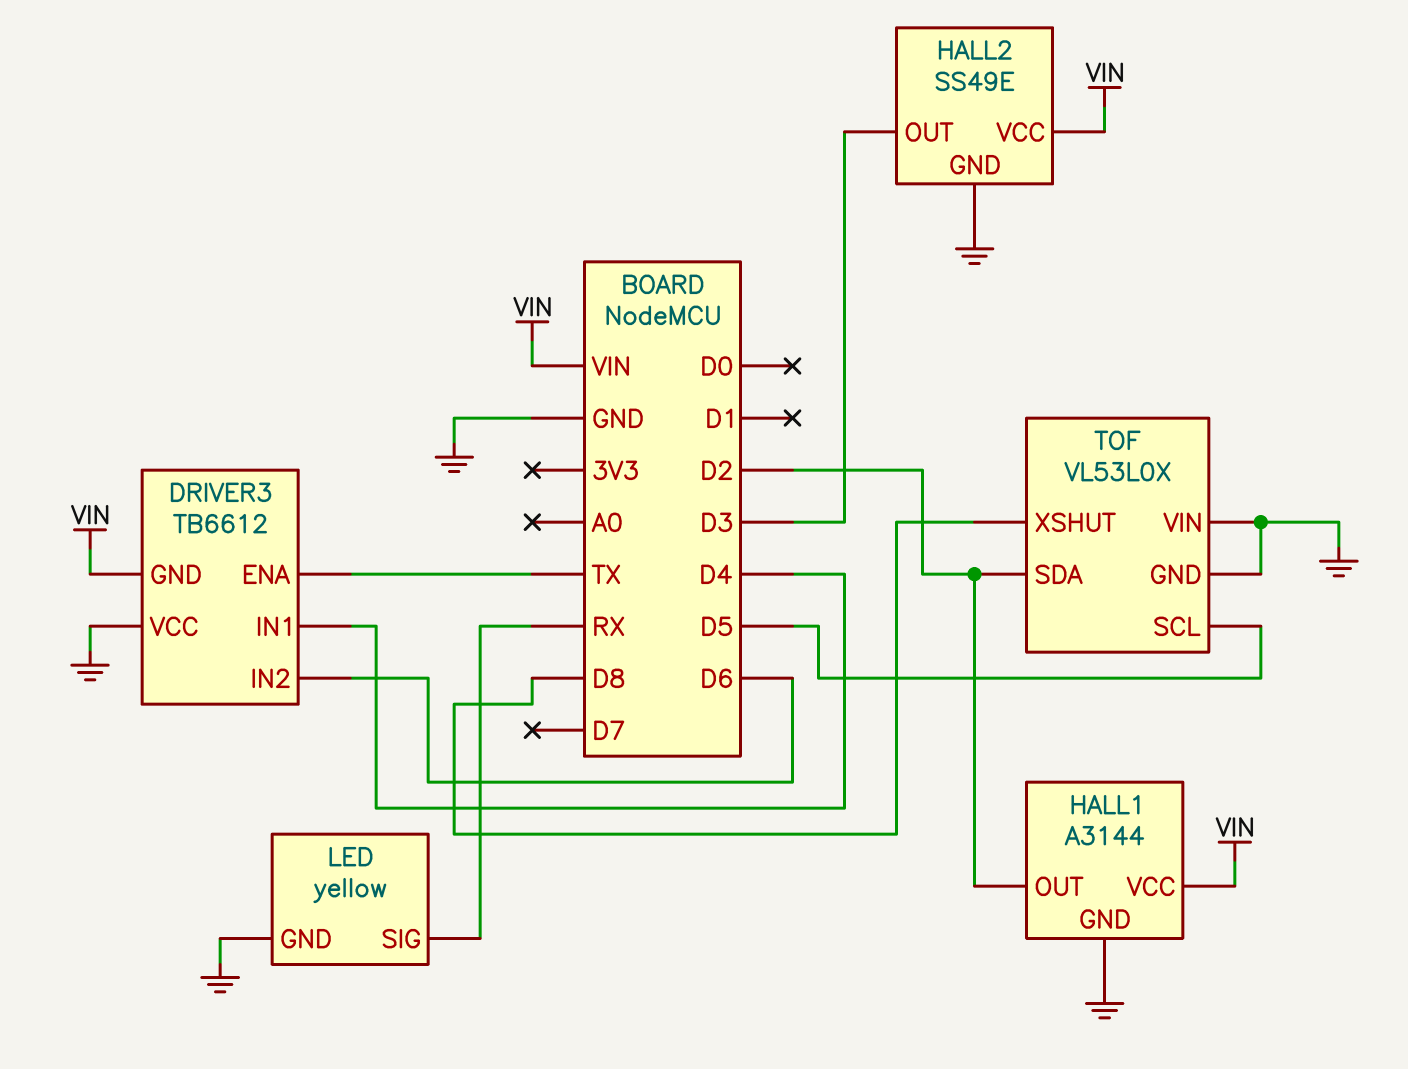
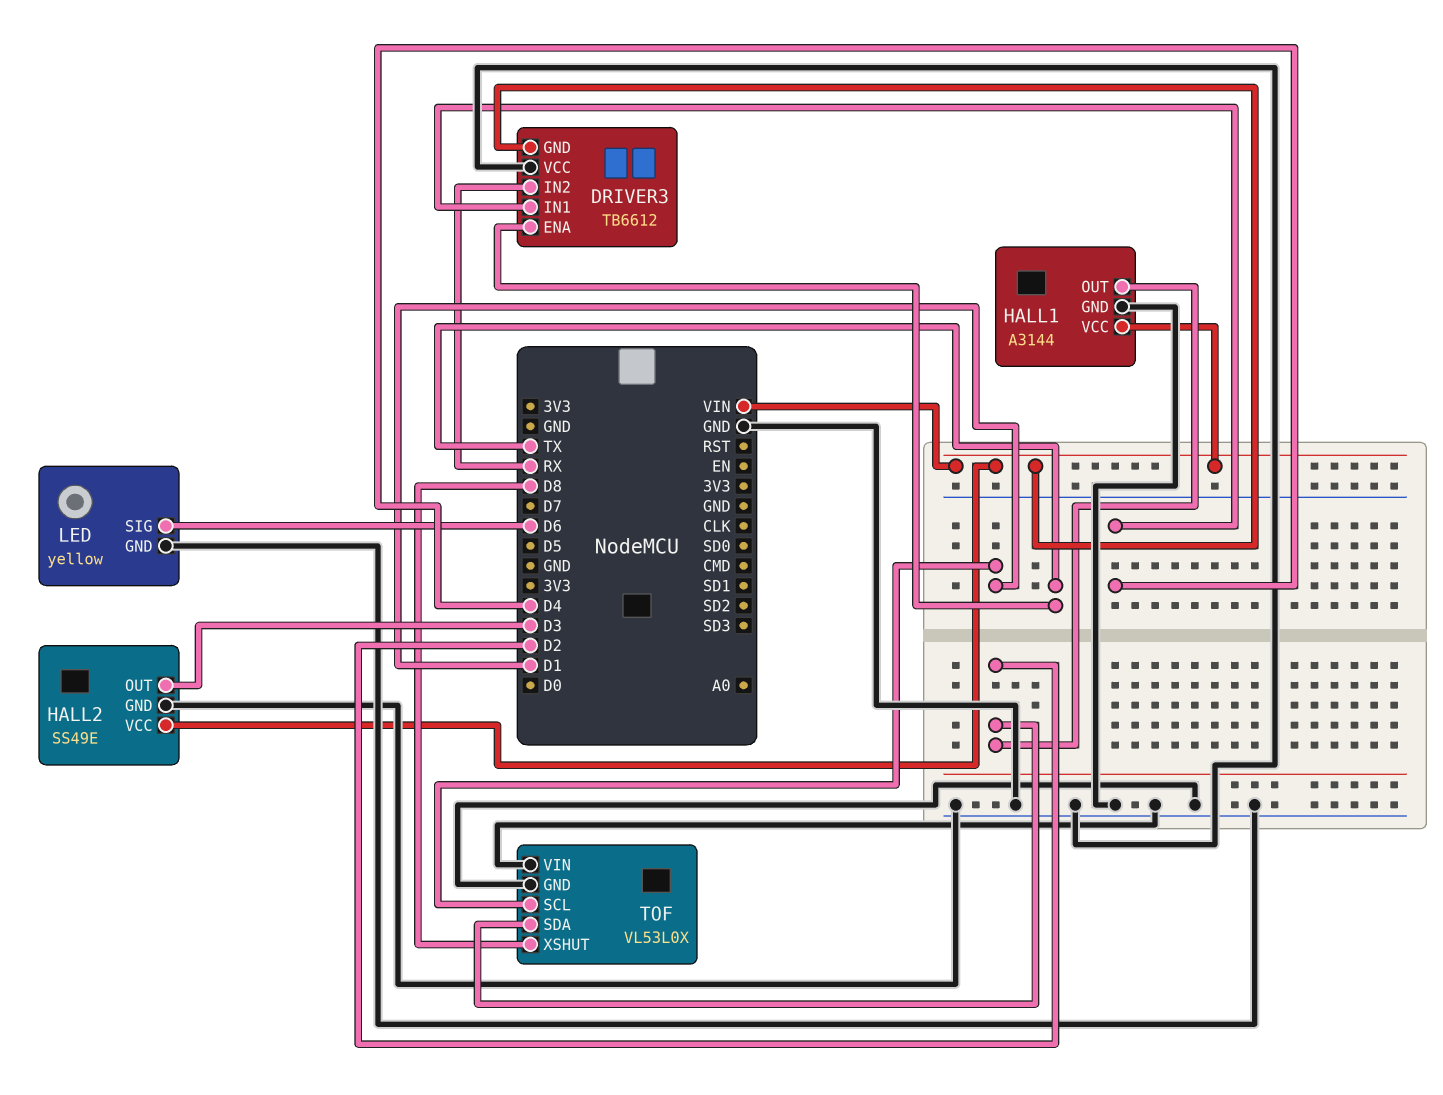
DRIVER3 pin IN2: D6 -> RX
LED pin SIG: RX -> D6
TOF pin SCL: D5 -> D1

